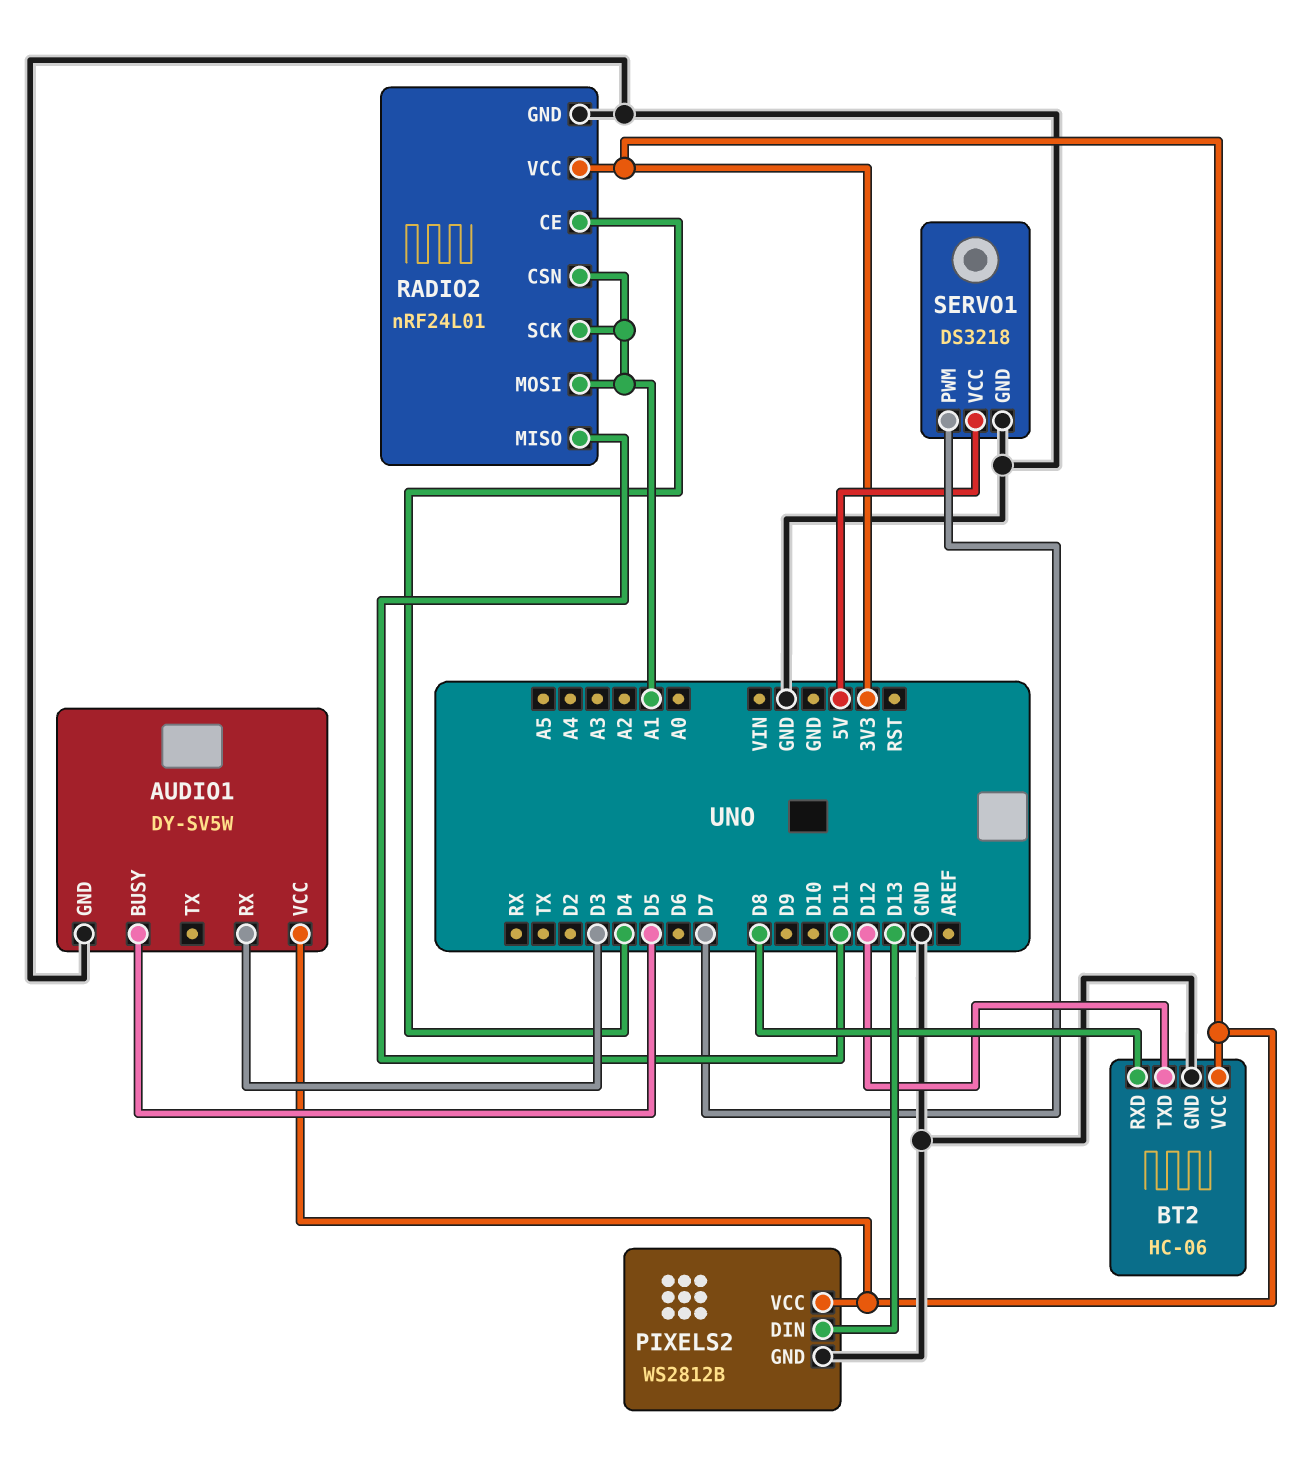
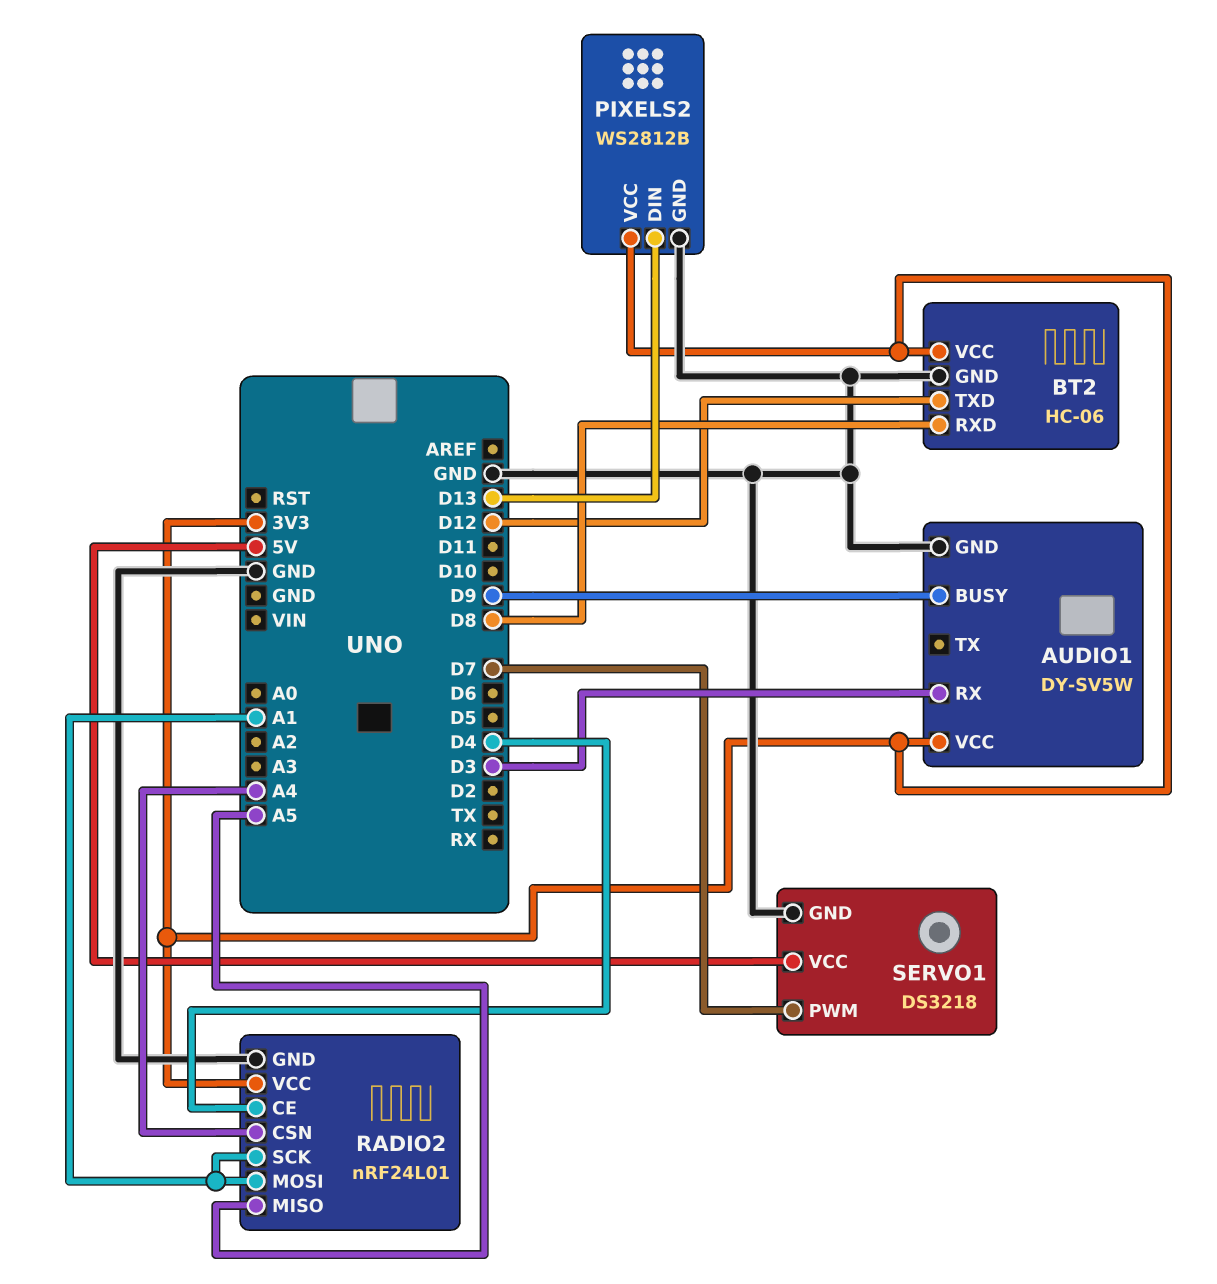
AUDIO1 pin BUSY: D5 -> D9
RADIO2 pin CSN: A1 -> A4
RADIO2 pin MISO: D11 -> A5

